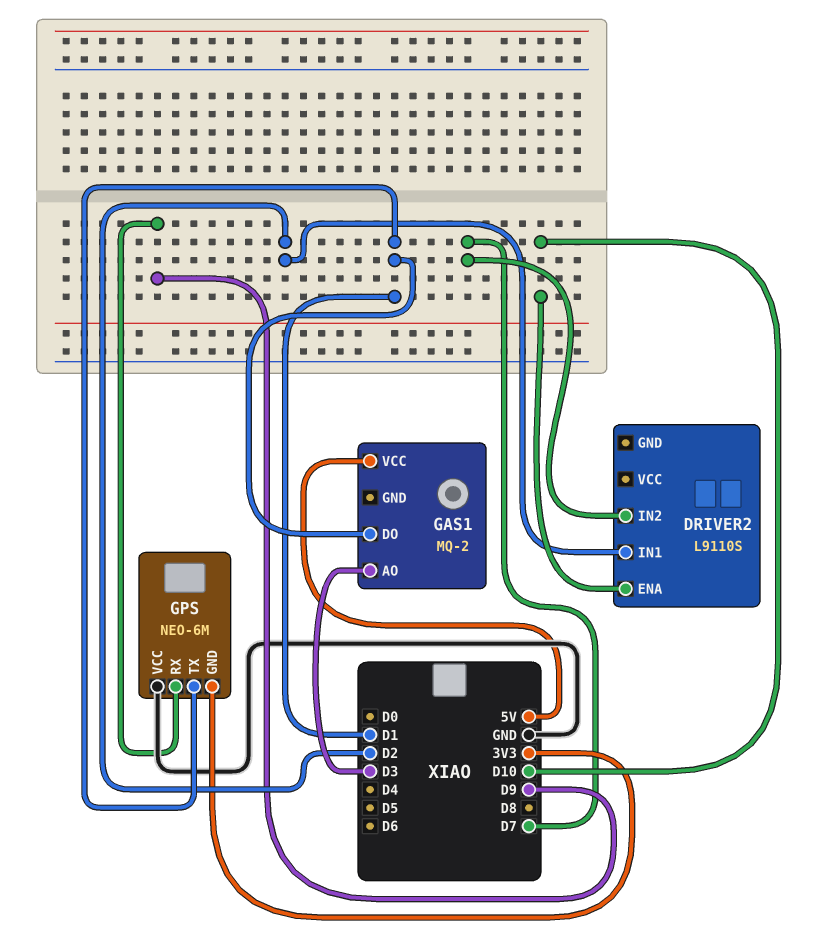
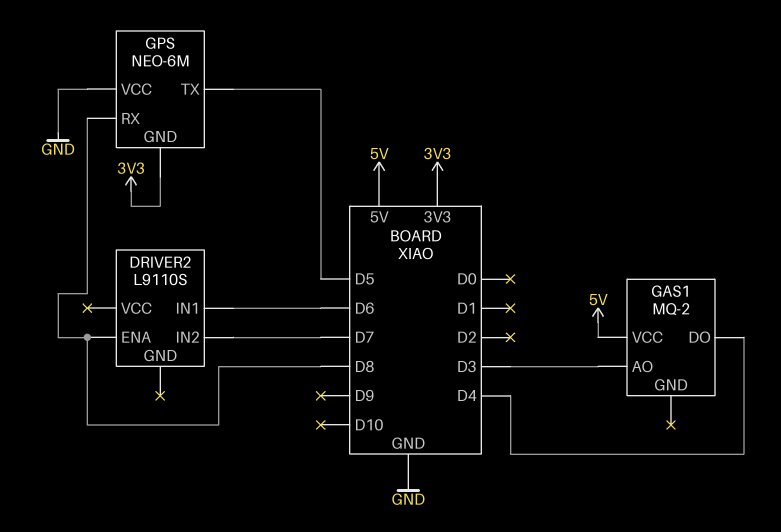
DRIVER2 pin ENA: D10 -> D8
DRIVER2 pin IN1: D2 -> D6
GAS1 pin DO: D1 -> D4
GPS pin RX: D9 -> D8
GPS pin TX: D1 -> D5

